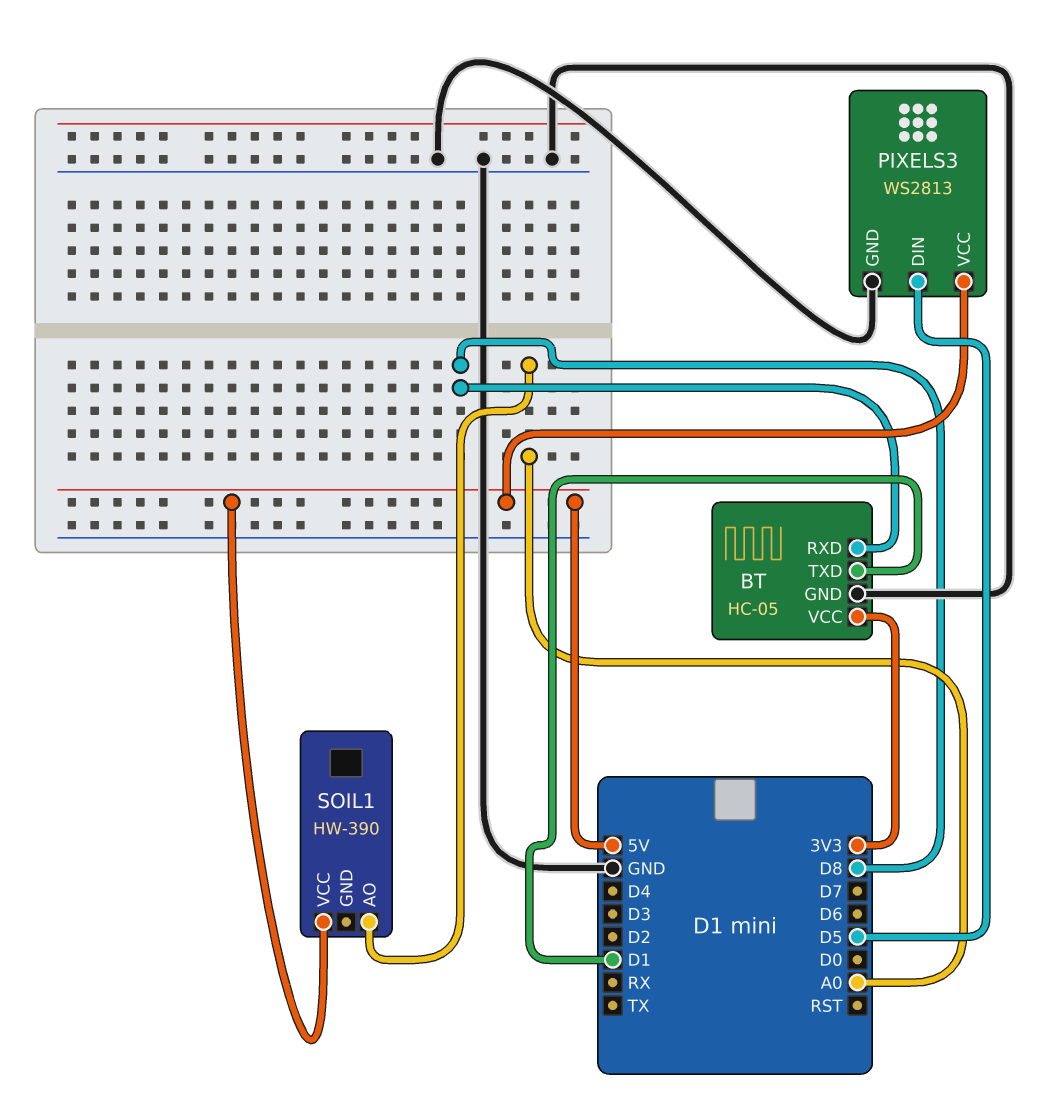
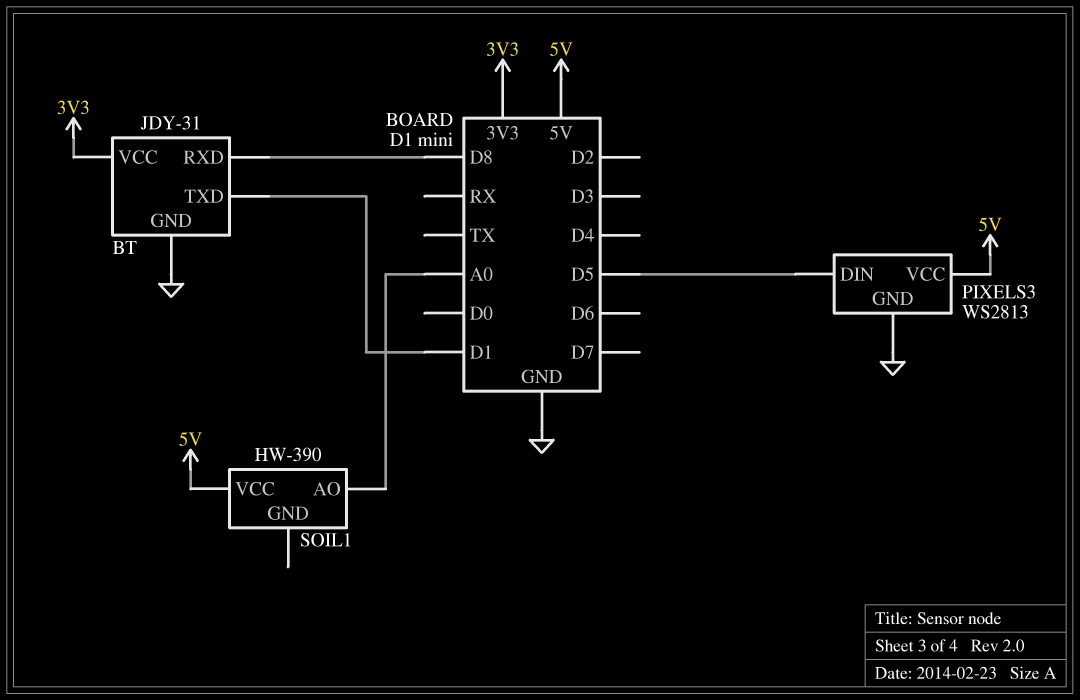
BT: HC-05 -> JDY-31

